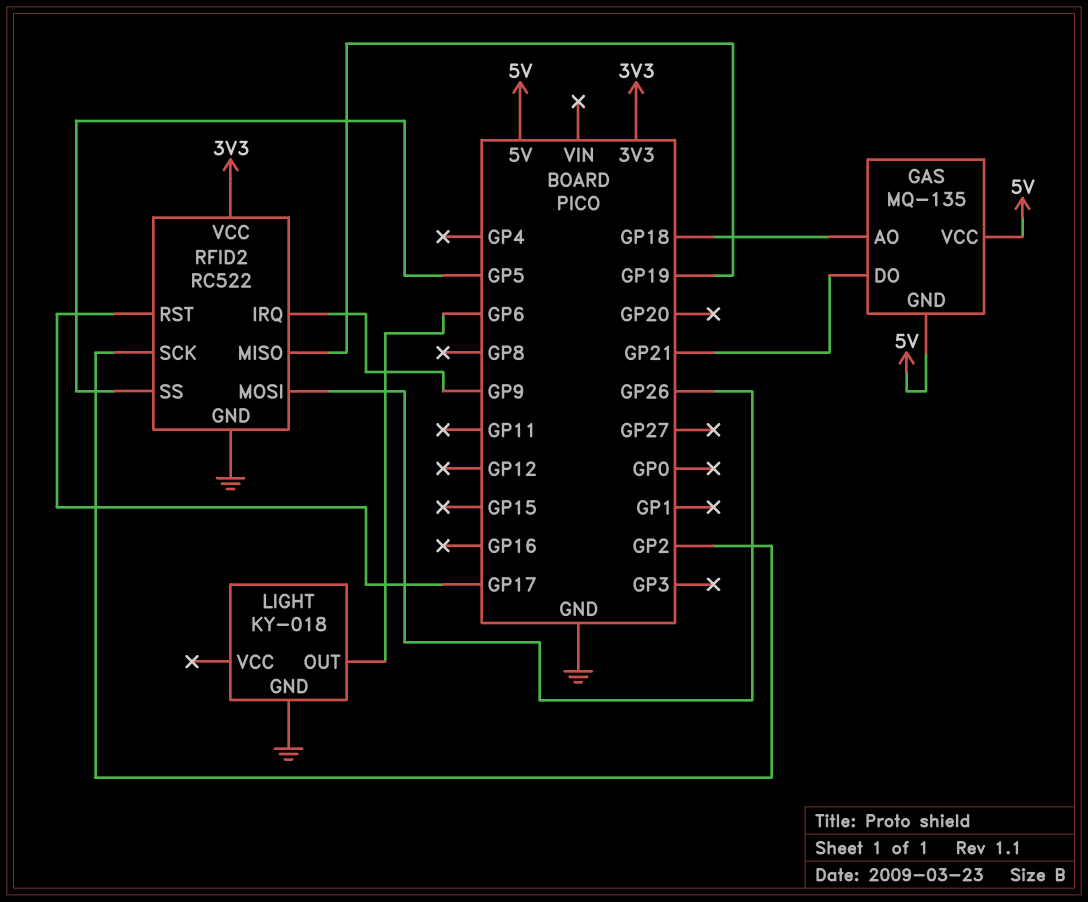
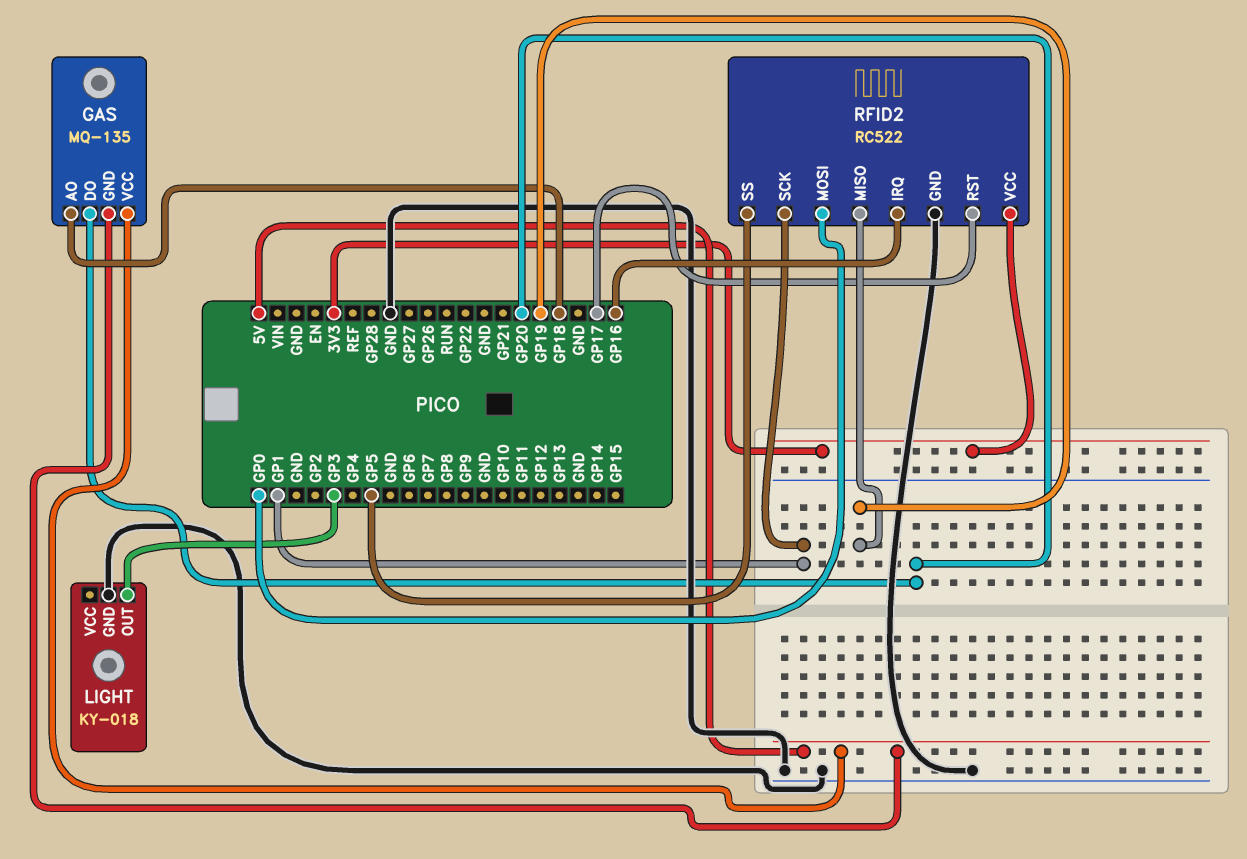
GAS pin DO: GP21 -> GP20
LIGHT pin OUT: GP6 -> GP3
RFID2 pin IRQ: GP9 -> GP16
RFID2 pin MOSI: GP26 -> GP0
RFID2 pin SCK: GP2 -> GP1

